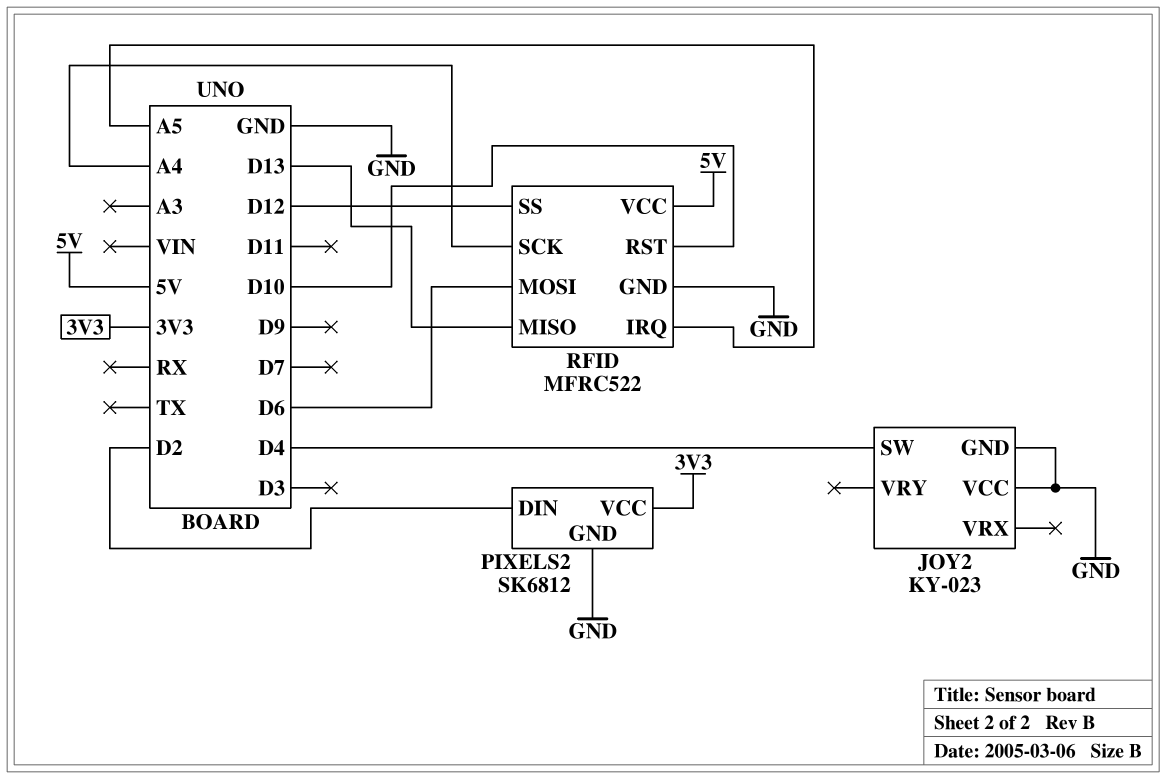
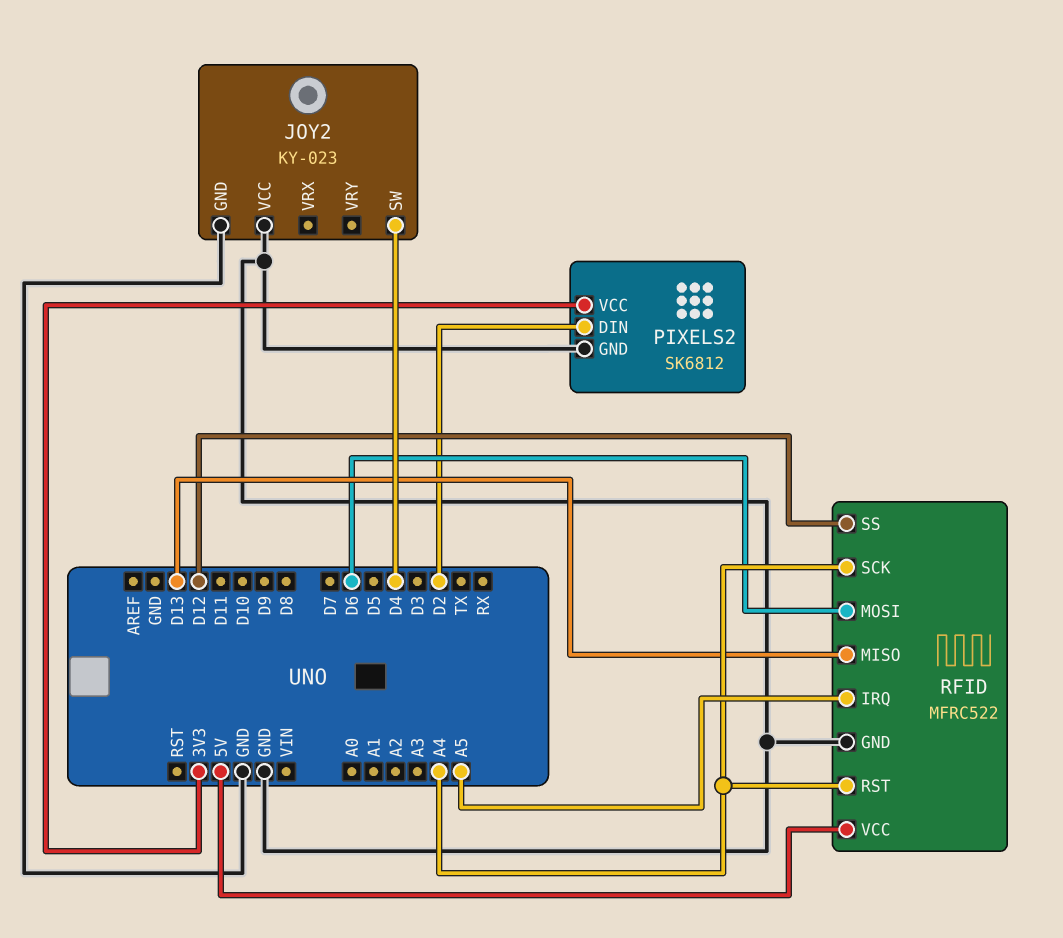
RFID pin RST: D10 -> A4

